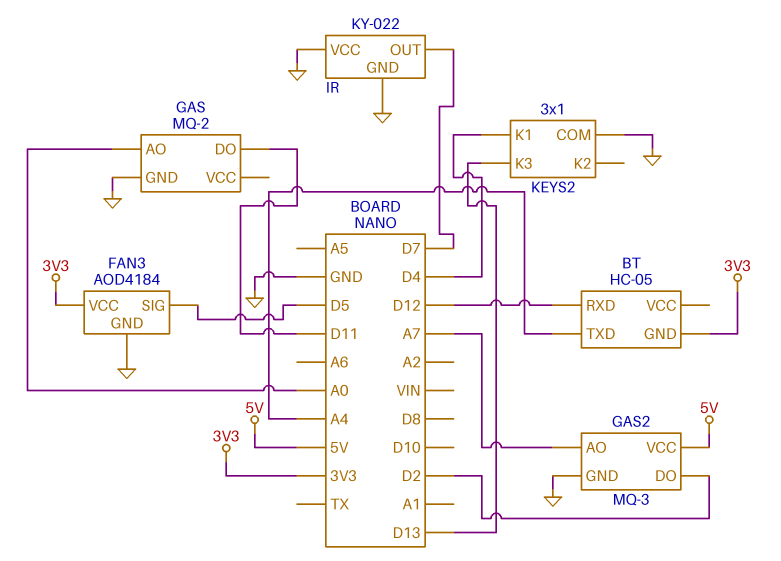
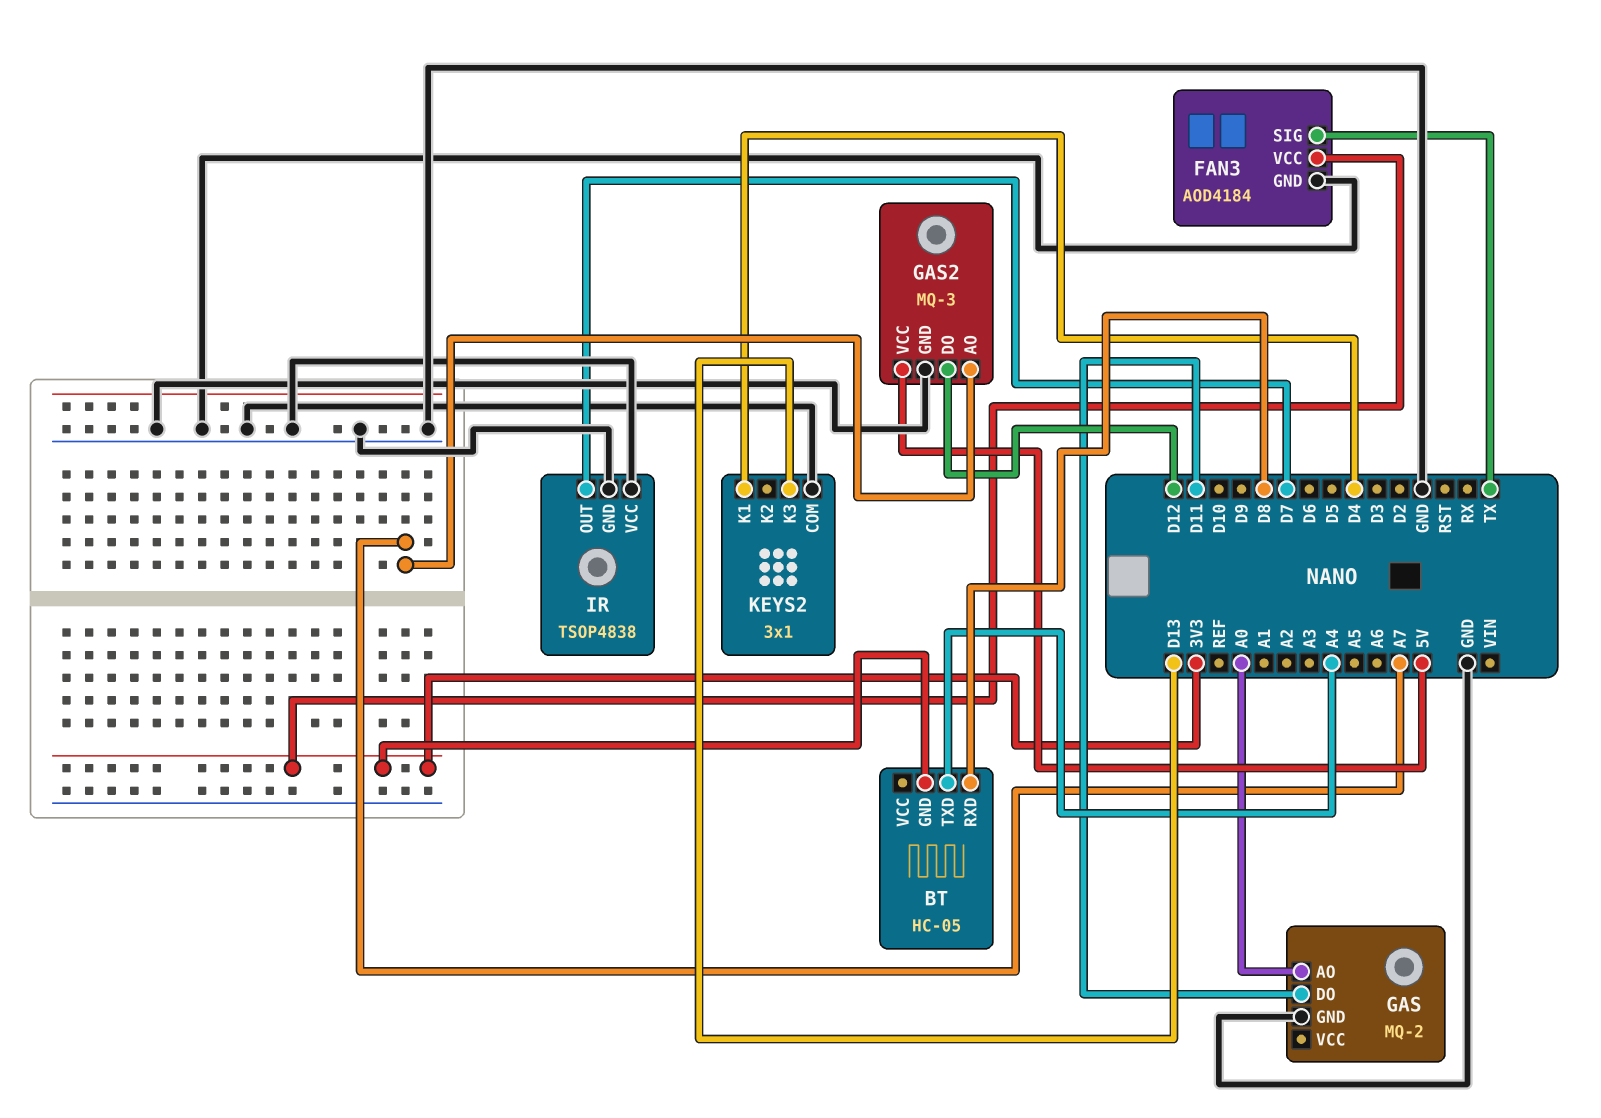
BT pin RXD: D12 -> D8
FAN3 pin SIG: D5 -> TX
GAS2 pin DO: D2 -> D12
IR: KY-022 -> TSOP4838

